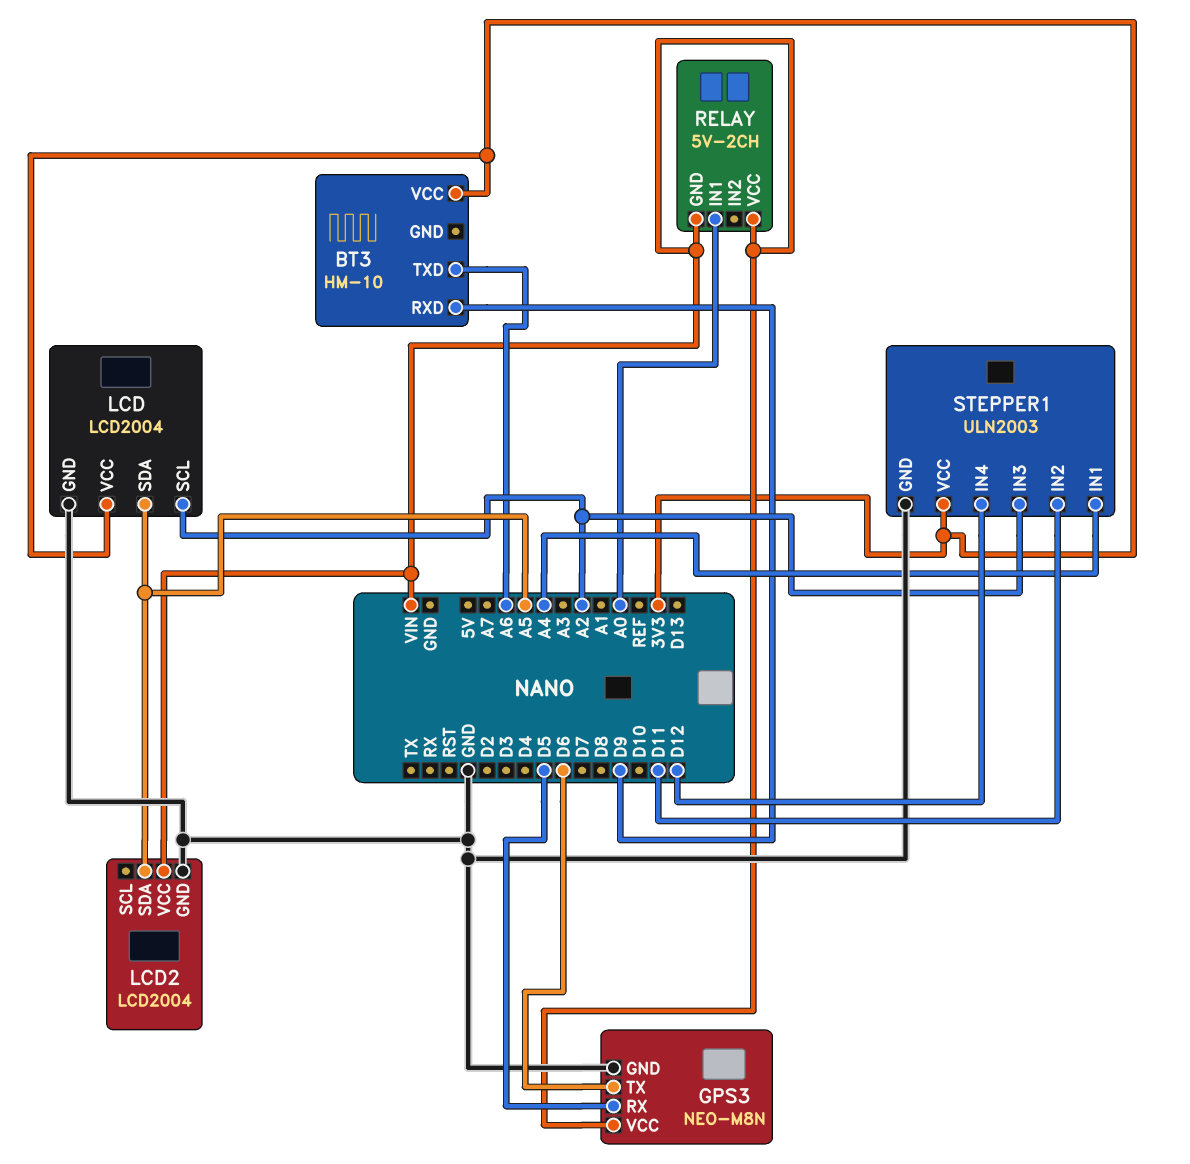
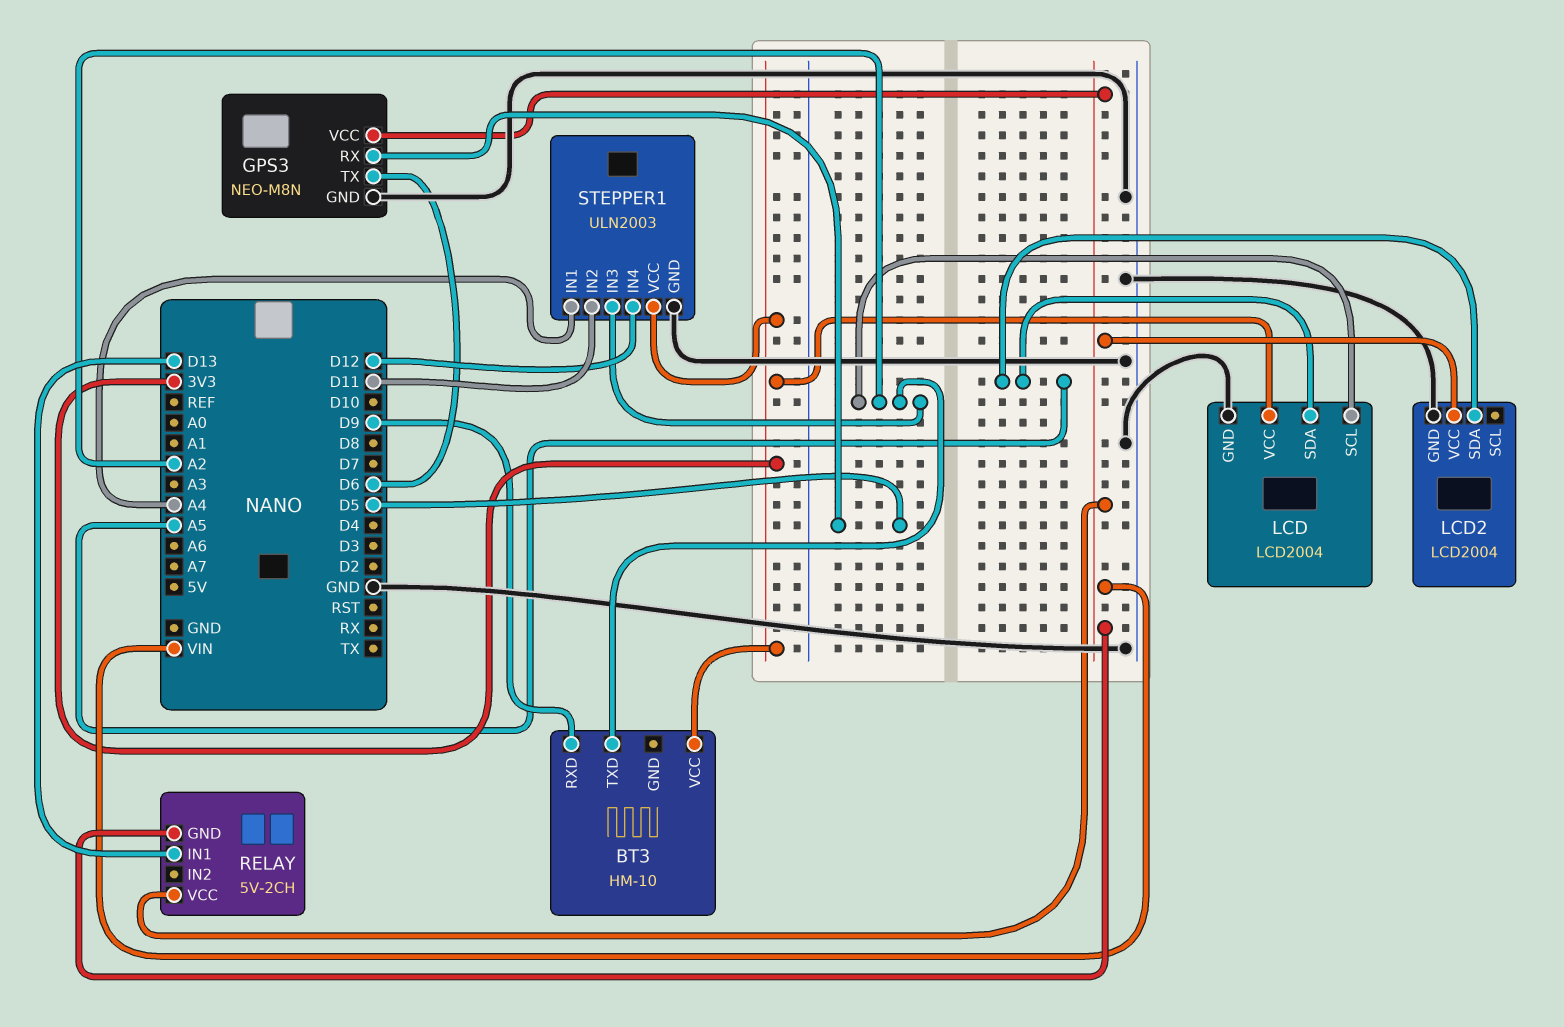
BT3 pin TXD: A6 -> A2
RELAY pin IN1: A0 -> D13

